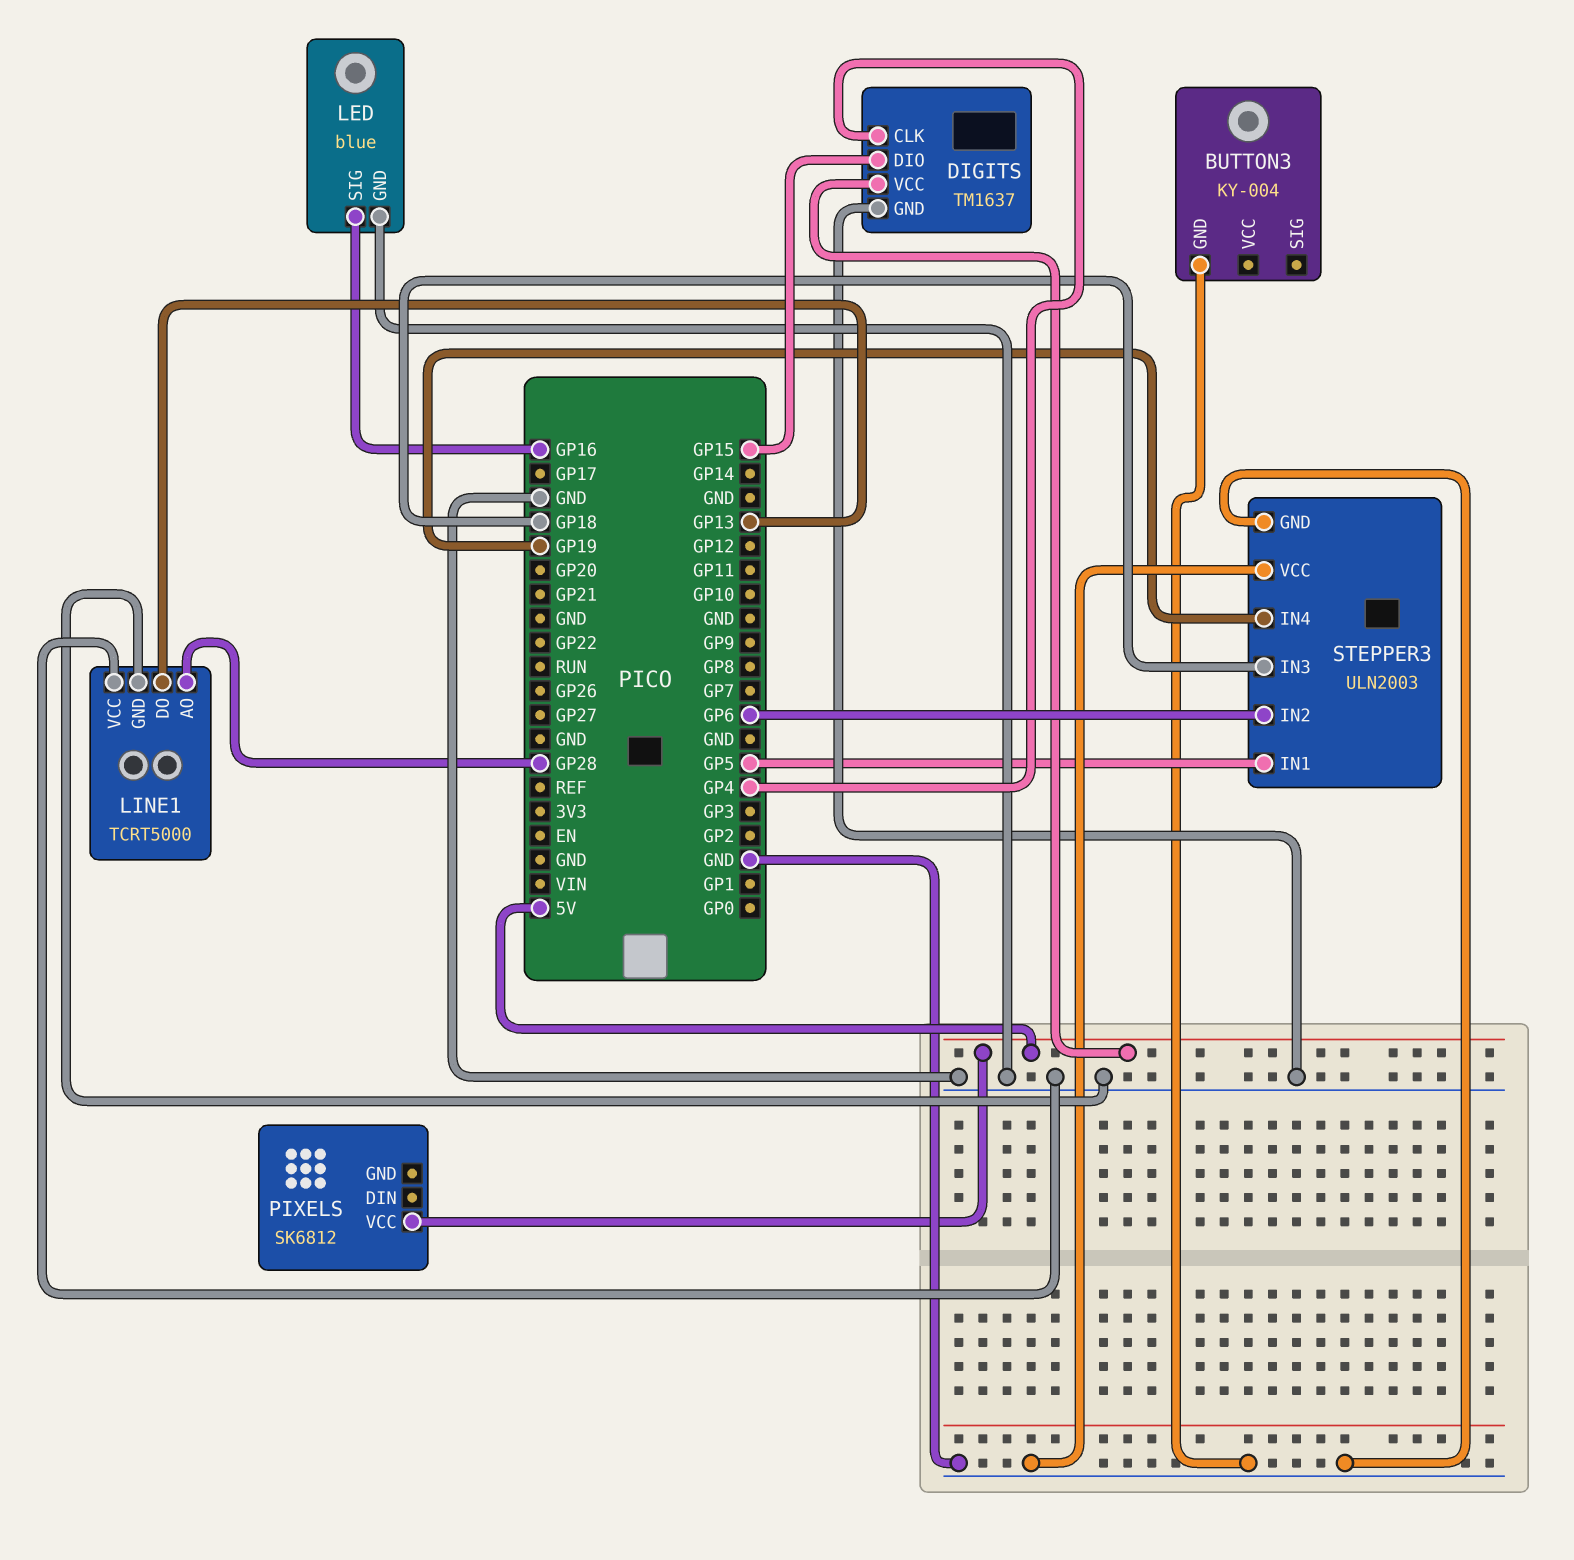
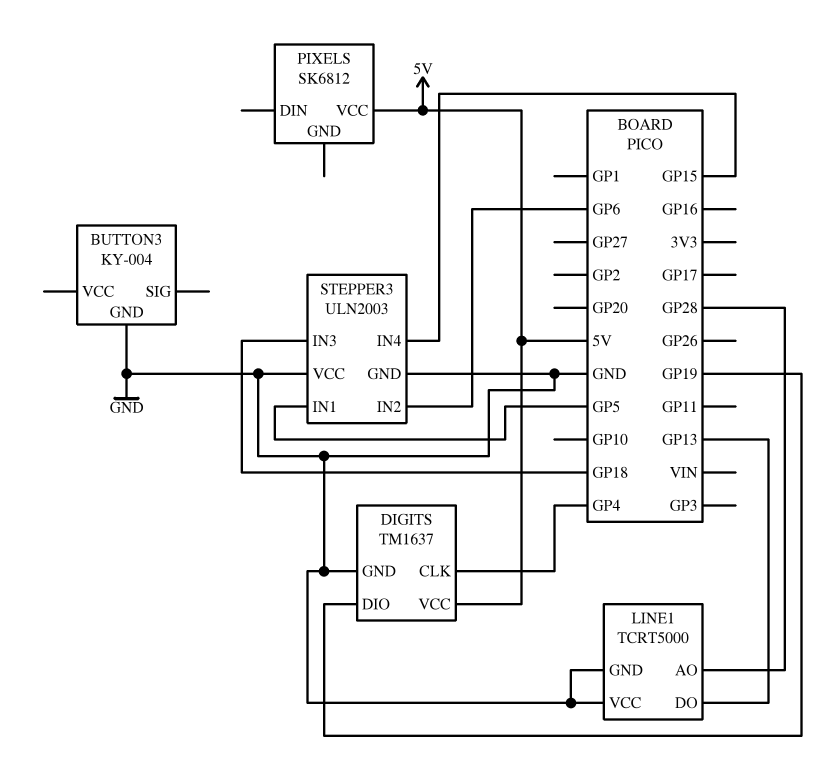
DIGITS pin DIO: GP15 -> GP19
LED: blue -> none
LED pin GND: GND -> none
LED pin SIG: GP16 -> none
STEPPER3 pin IN4: GP19 -> GP15

